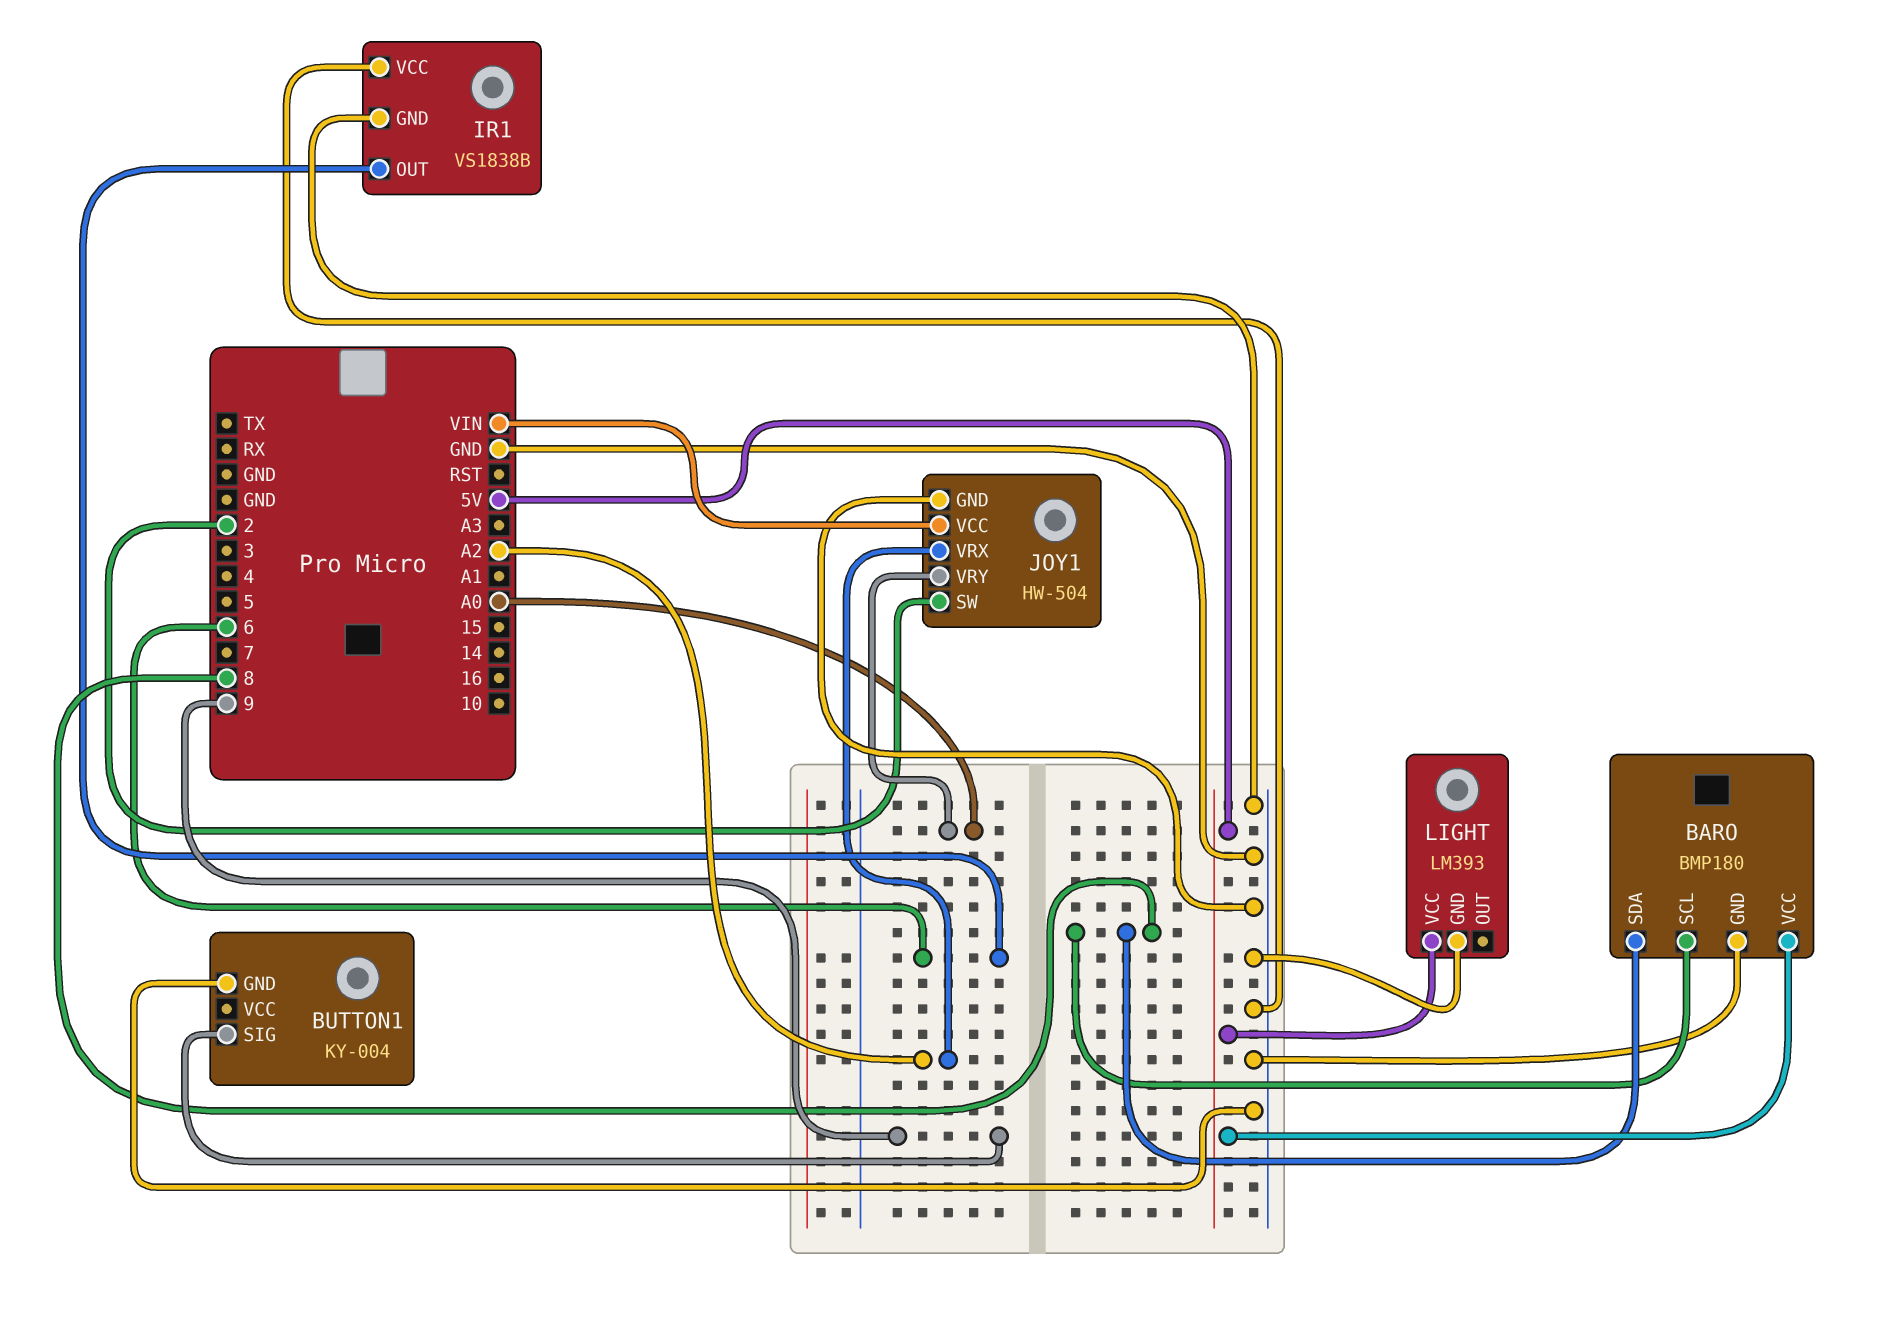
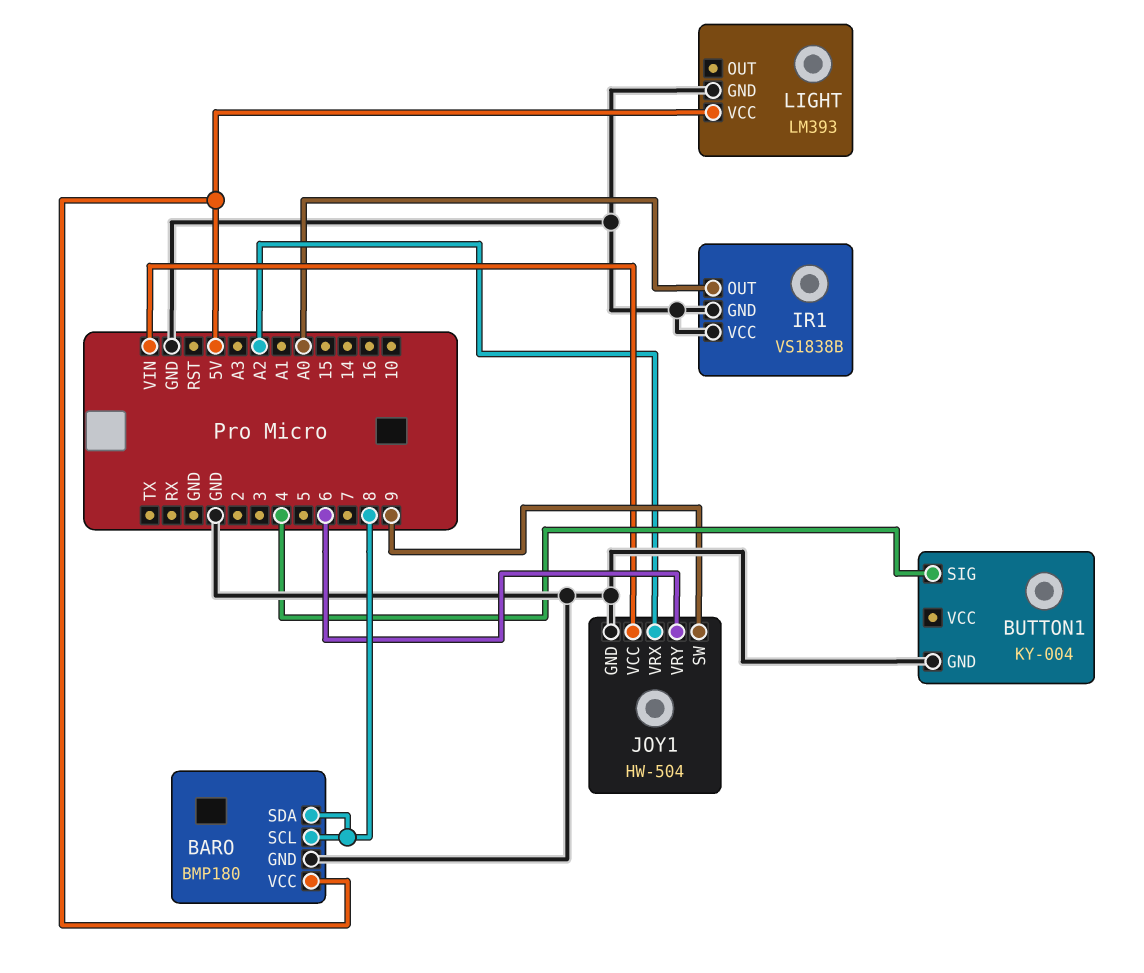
BUTTON1 pin SIG: 9 -> 4
IR1 pin OUT: 6 -> A0
JOY1 pin SW: 2 -> 9
JOY1 pin VRY: A0 -> 6

